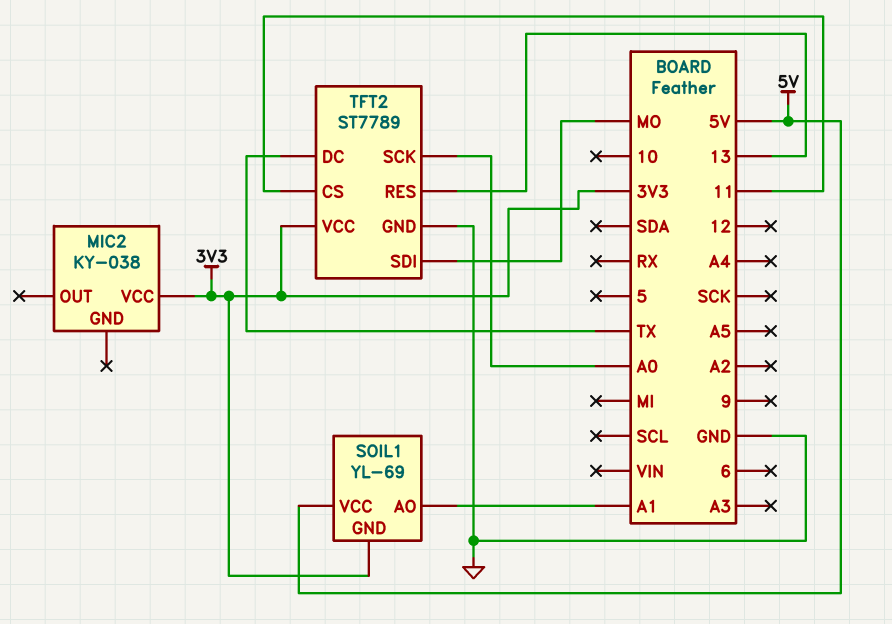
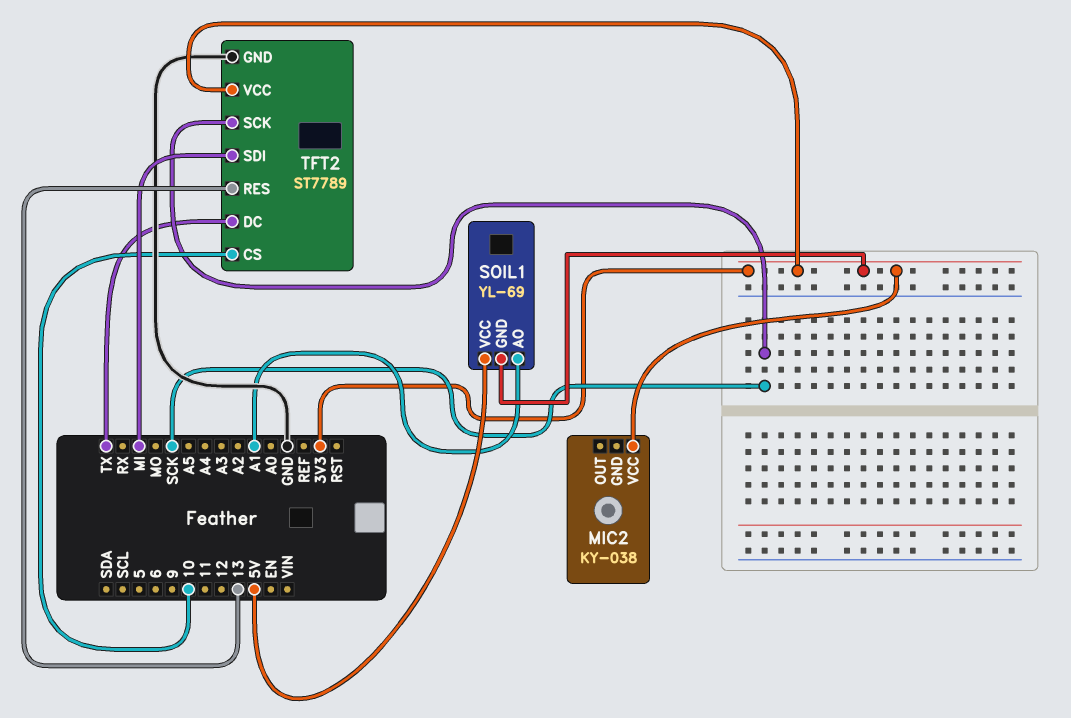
TFT2 pin CS: 11 -> 10
TFT2 pin SCK: A0 -> SCK
TFT2 pin SDI: MO -> MI

